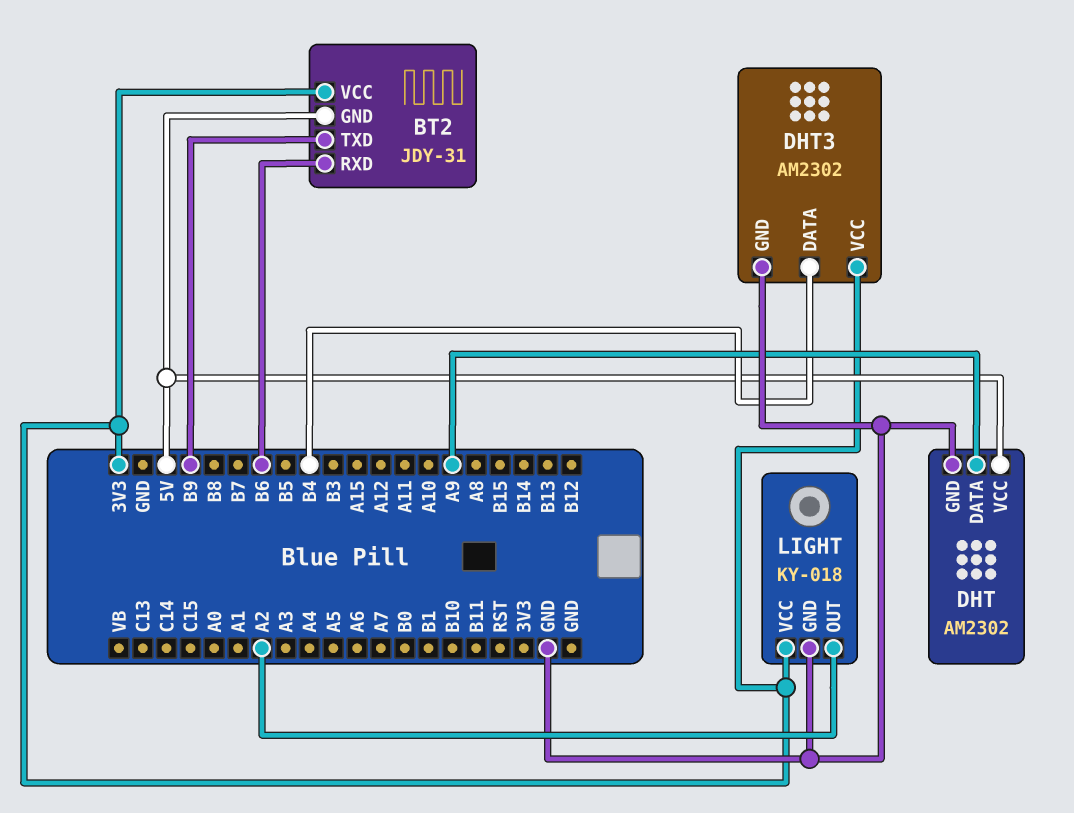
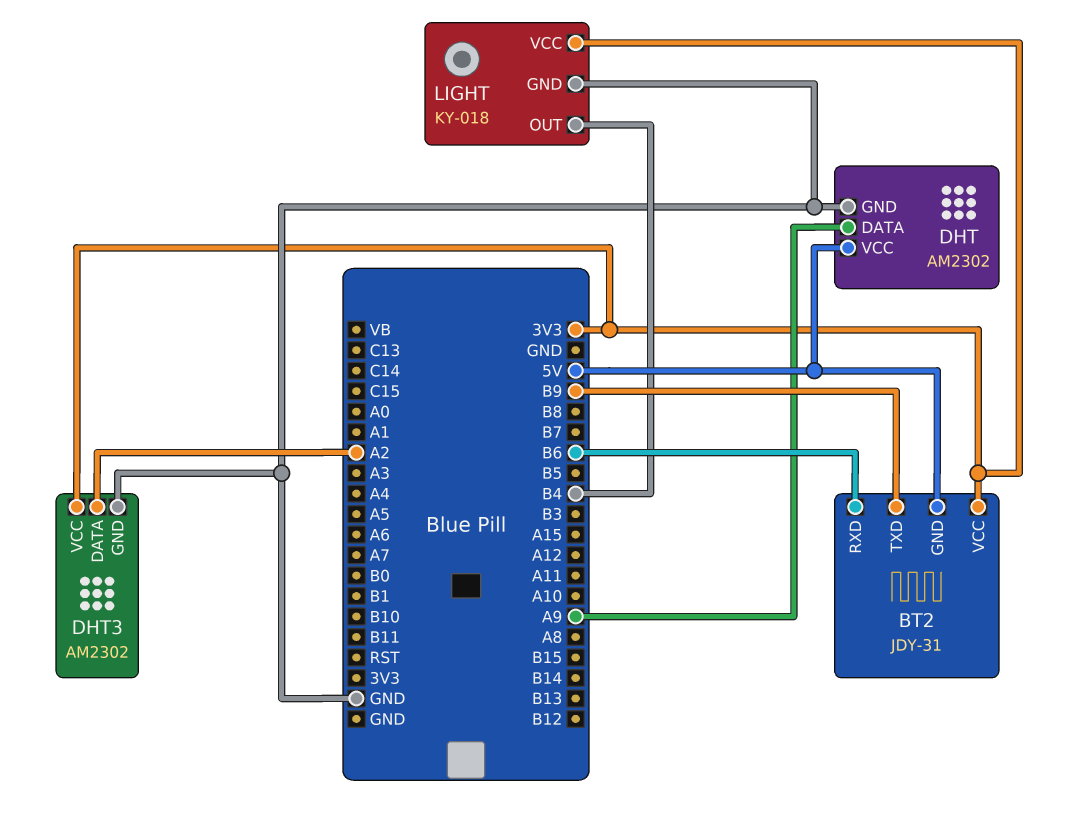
DHT3 pin DATA: B4 -> A2
LIGHT pin OUT: A2 -> B4

